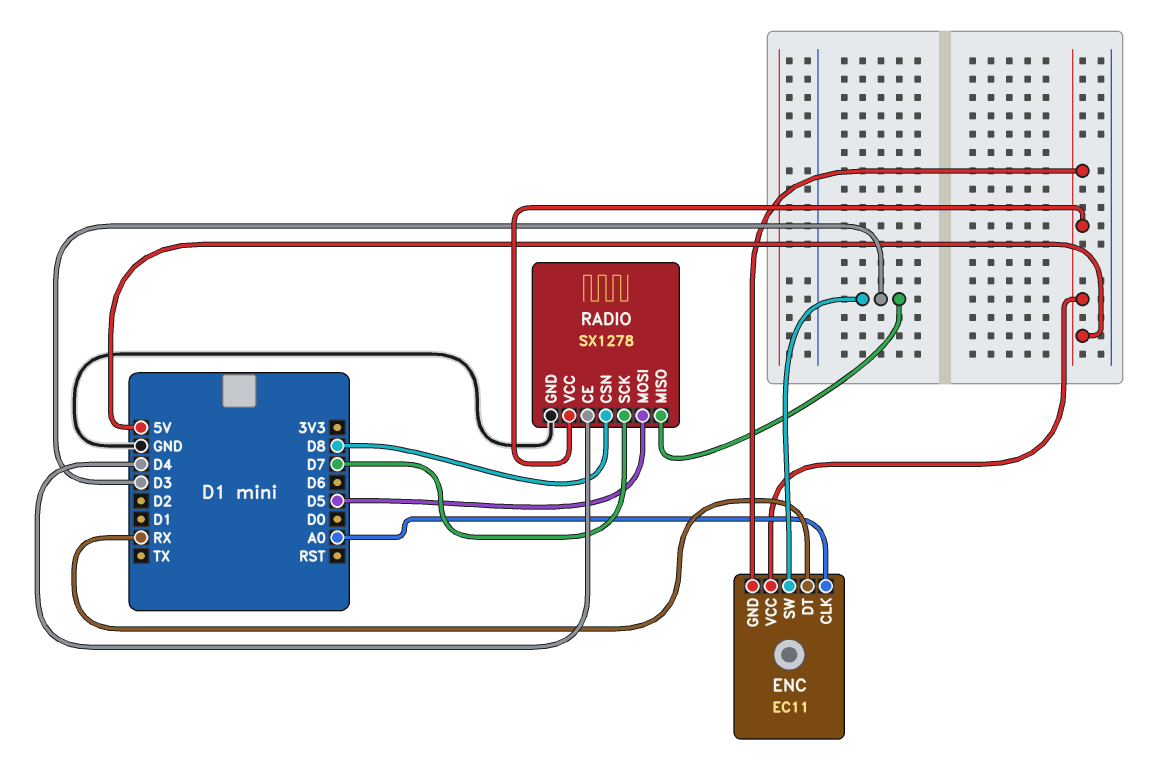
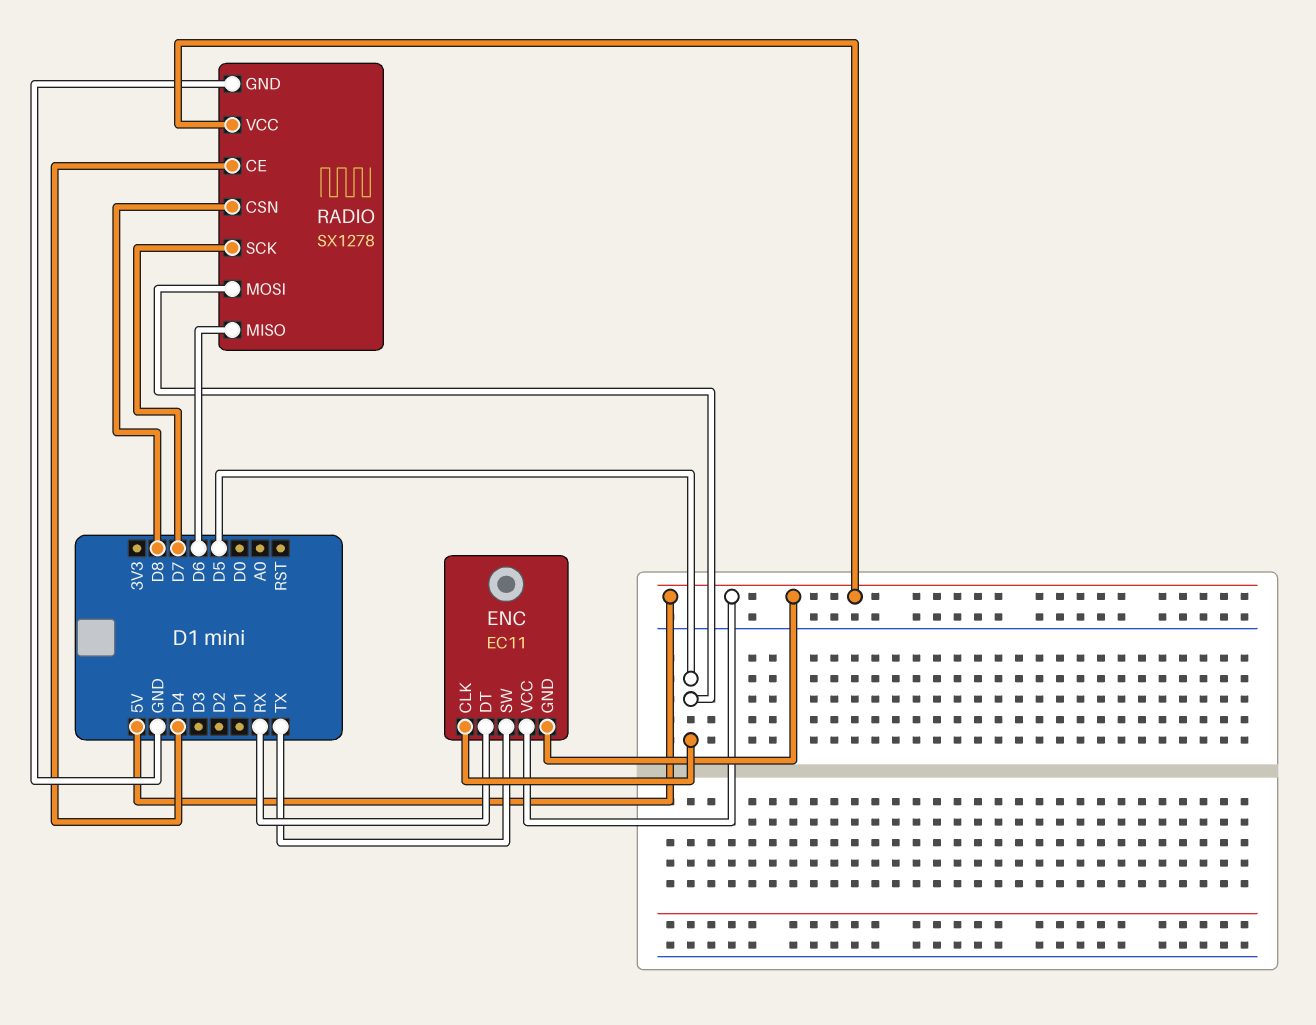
ENC pin CLK: A0 -> D5
ENC pin SW: D3 -> TX
RADIO pin MISO: D3 -> D6

